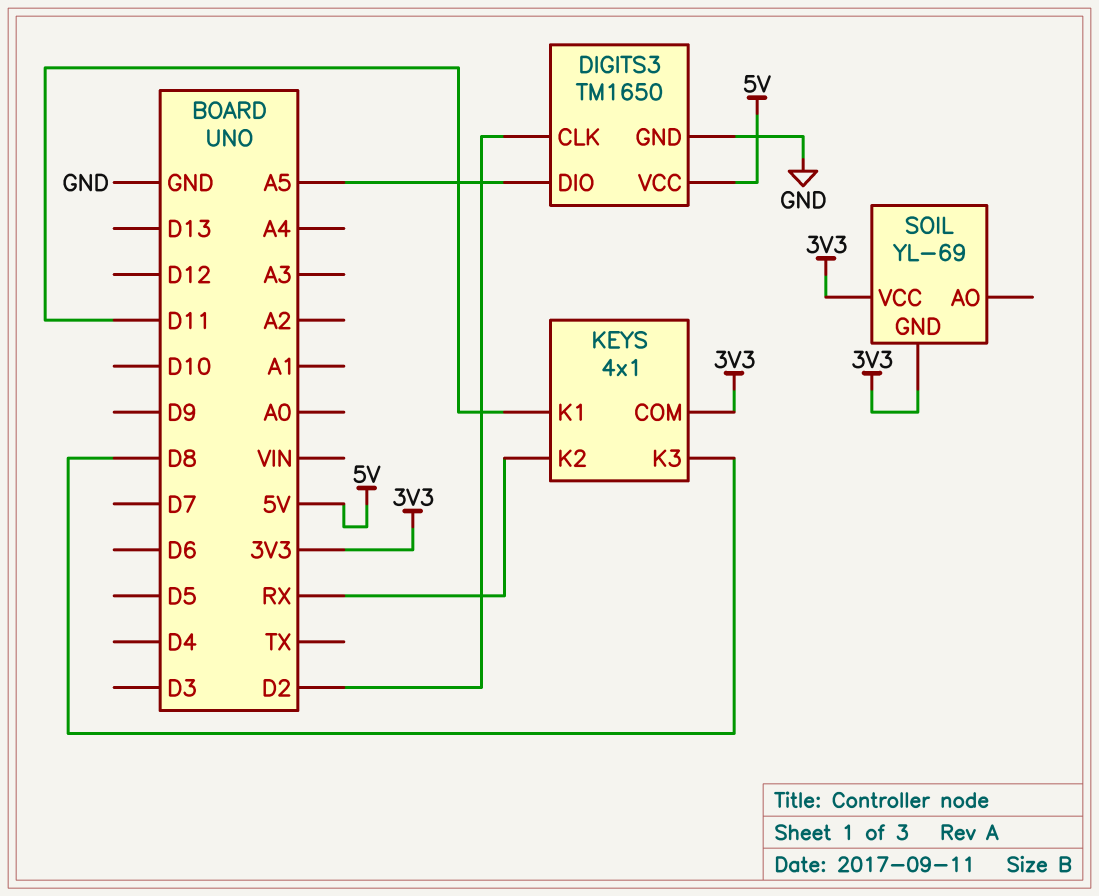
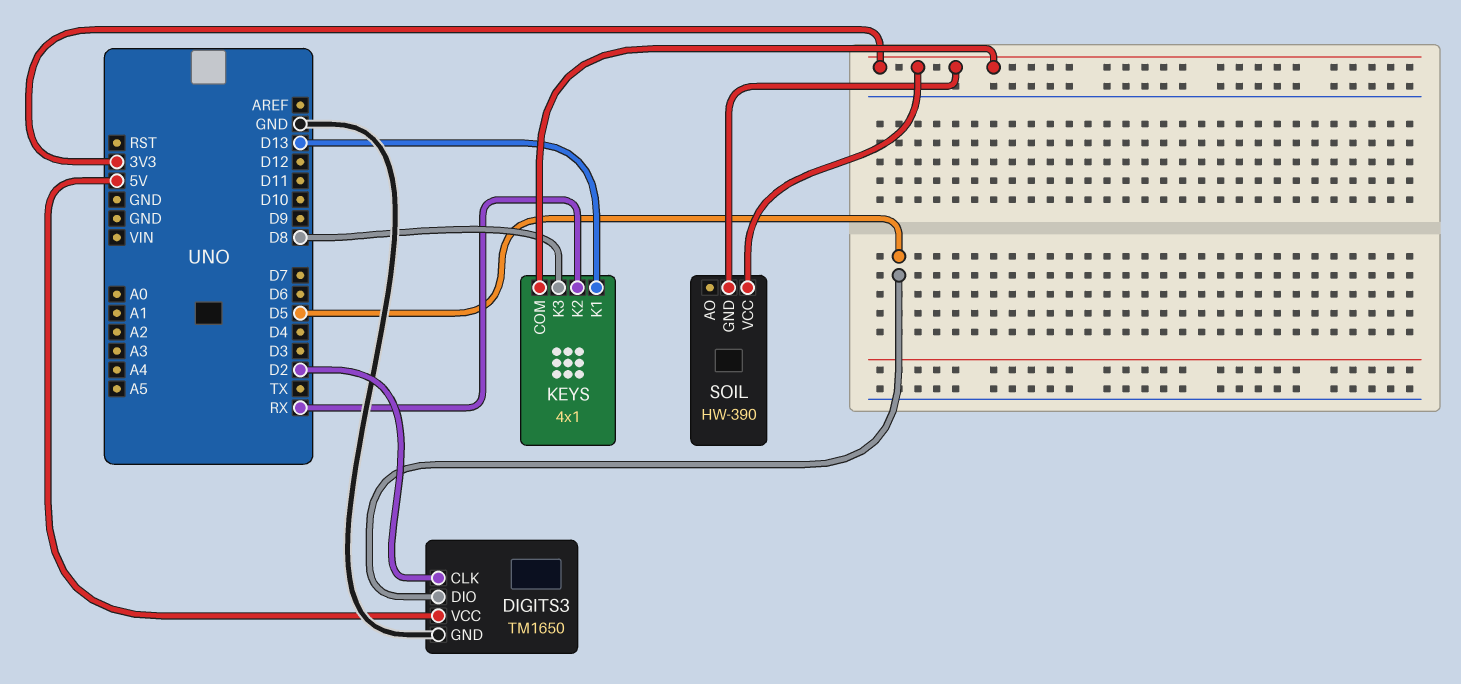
DIGITS3 pin DIO: A5 -> D5
KEYS pin K1: D11 -> D13
SOIL: YL-69 -> HW-390

